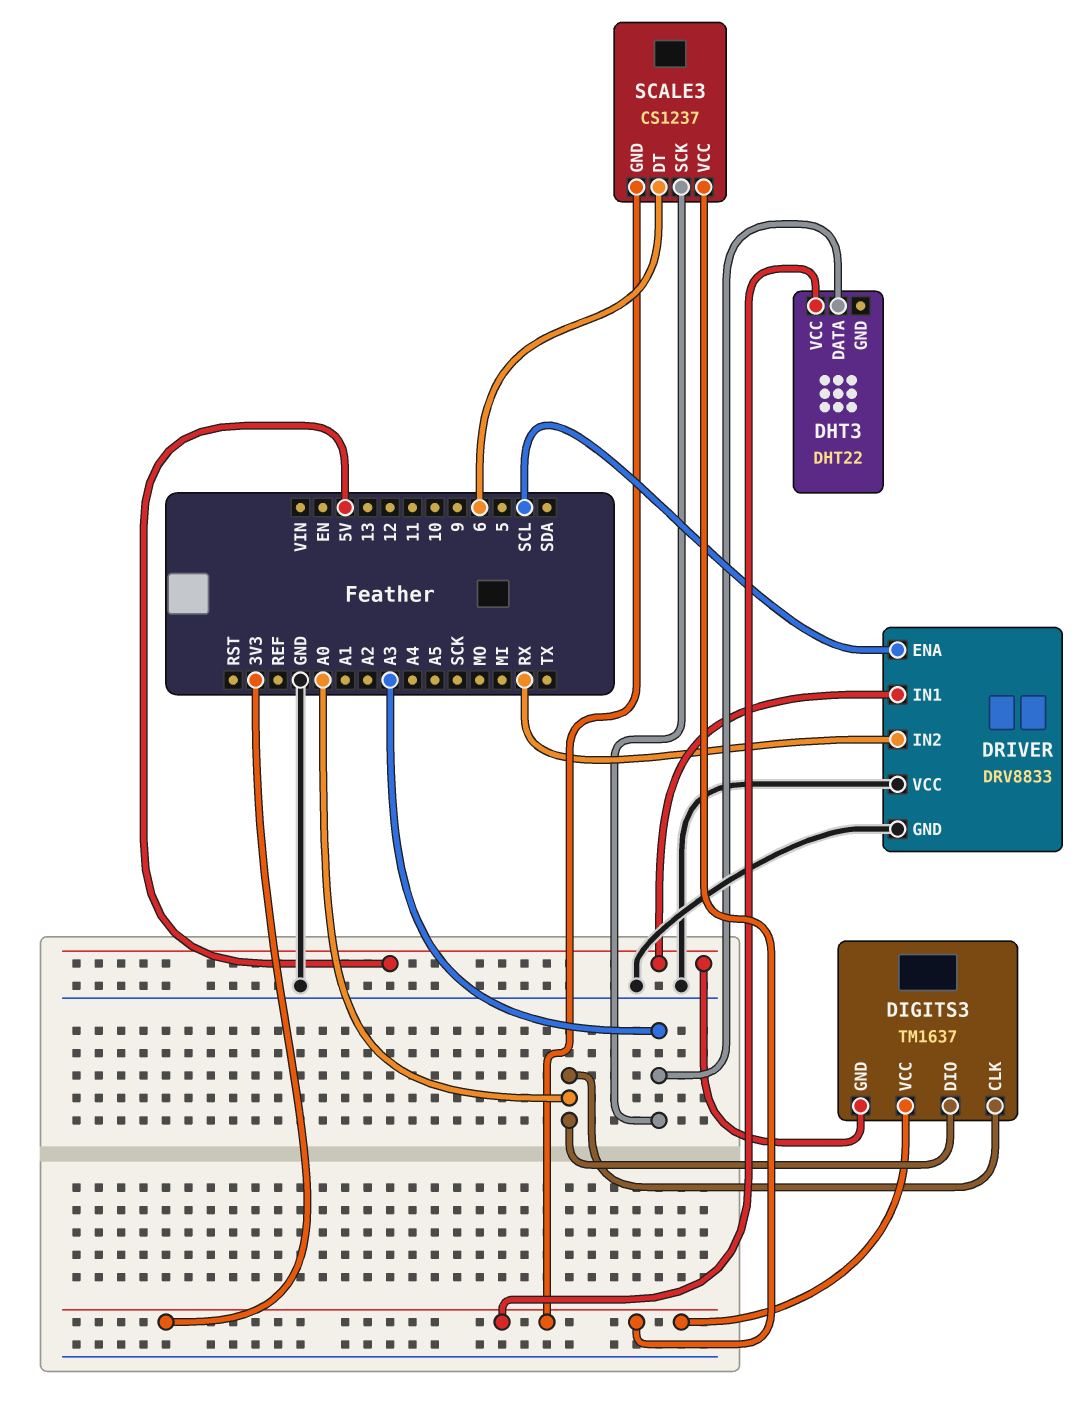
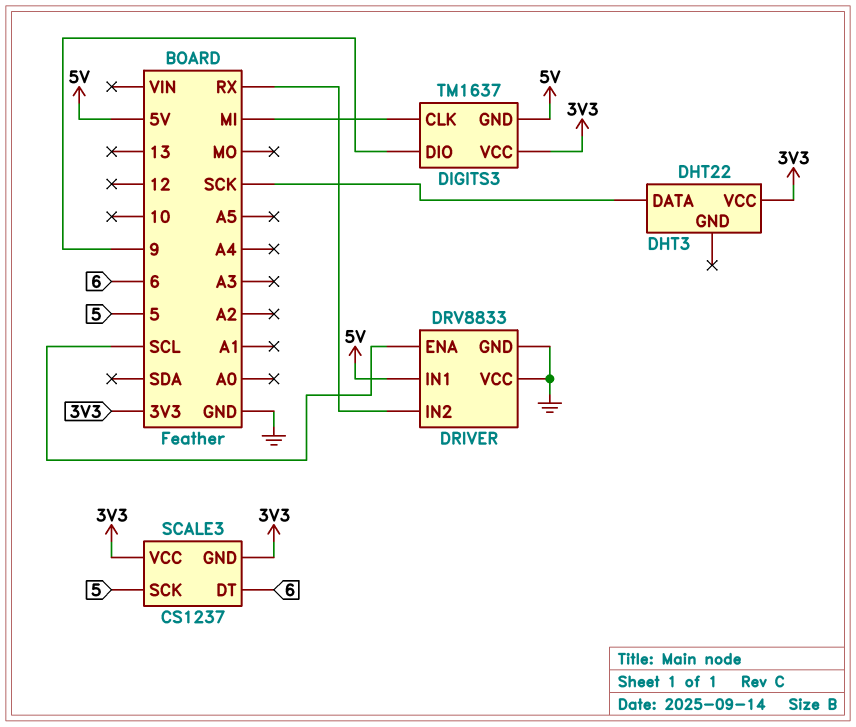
DHT3 pin DATA: A3 -> SCK
DIGITS3 pin CLK: A0 -> MI
DIGITS3 pin DIO: A0 -> 9
SCALE3 pin SCK: A3 -> 5

